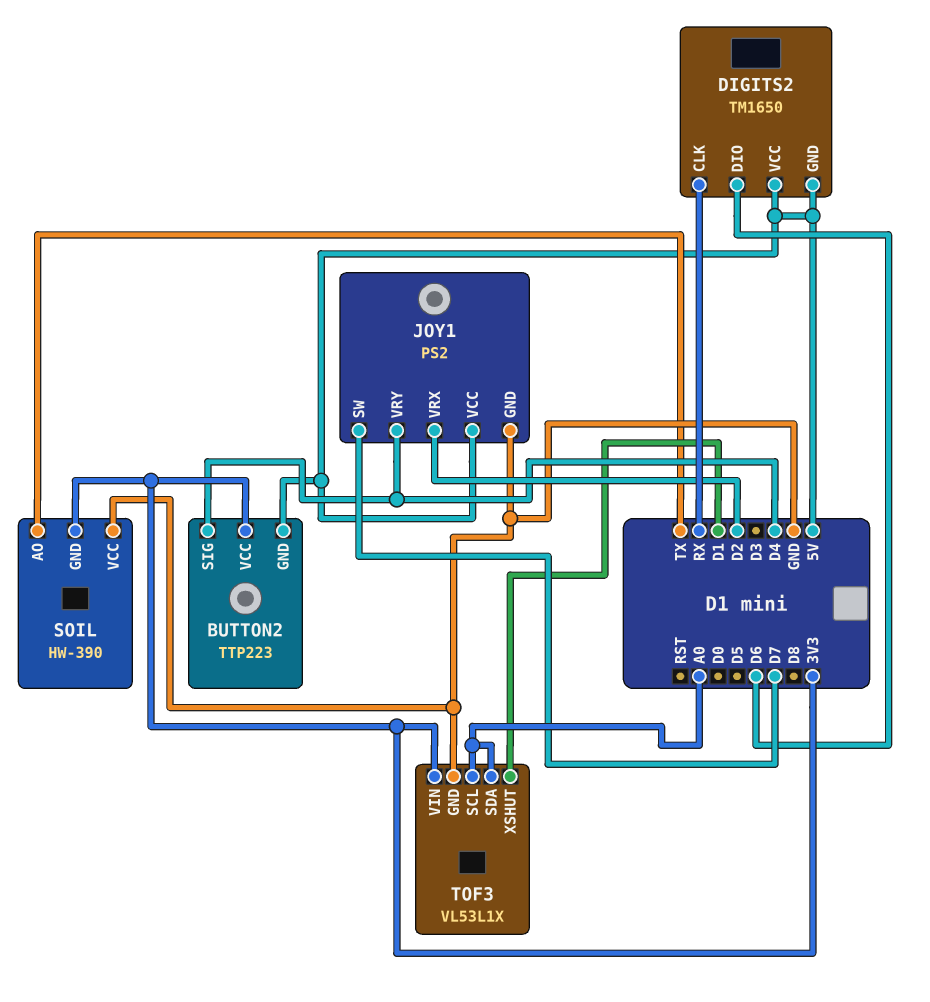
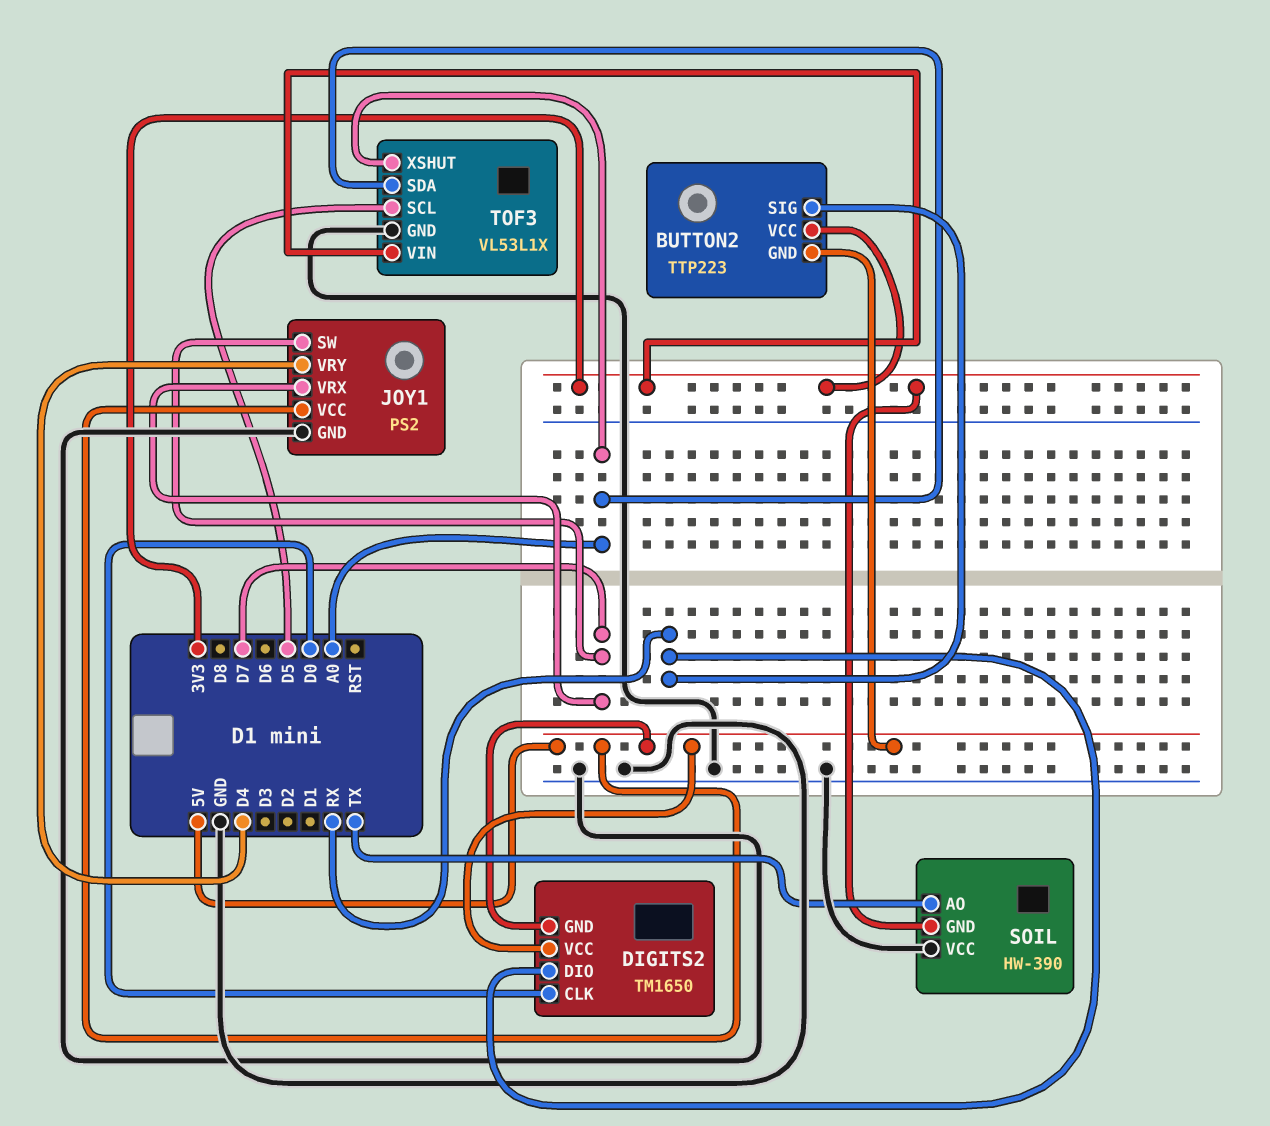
BUTTON2 pin SIG: D4 -> RX
DIGITS2 pin CLK: RX -> D0
DIGITS2 pin DIO: D6 -> RX
JOY1 pin VRX: D2 -> D7
TOF3 pin SCL: A0 -> D5
TOF3 pin XSHUT: D1 -> A0

